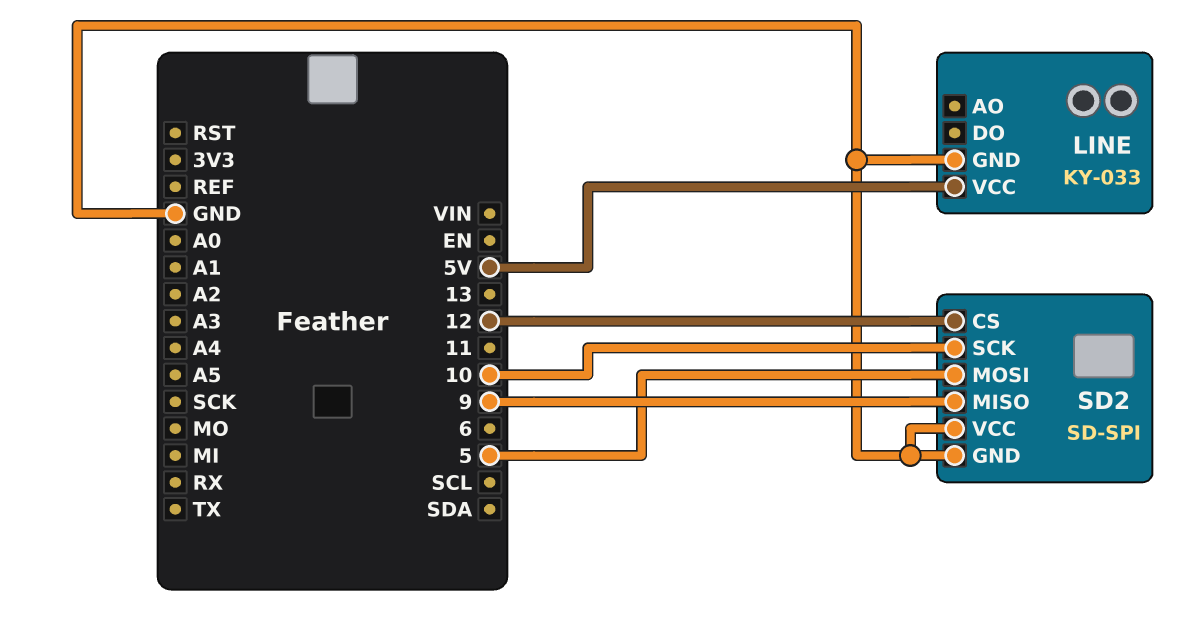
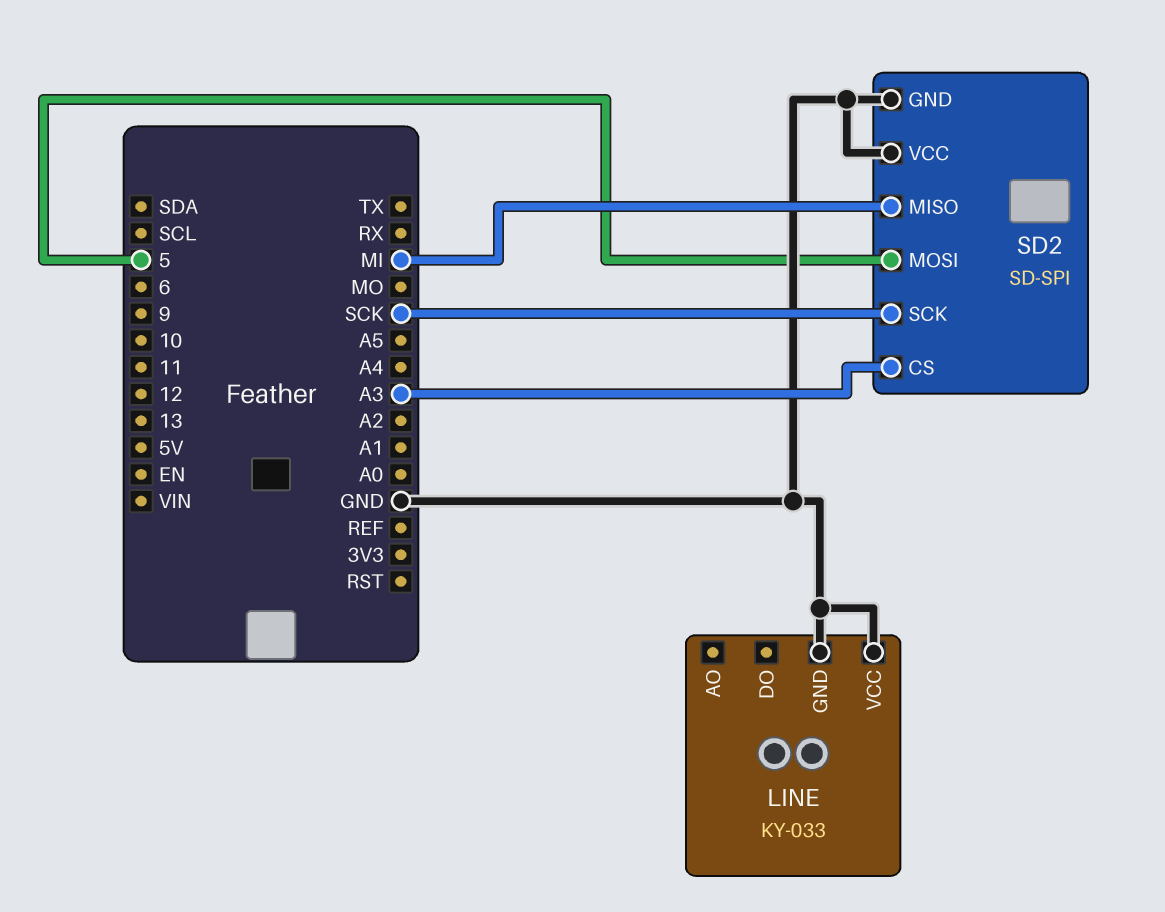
LINE pin VCC: 5V -> GND
SD2 pin CS: 12 -> A3
SD2 pin MISO: 9 -> MI
SD2 pin SCK: 10 -> SCK

